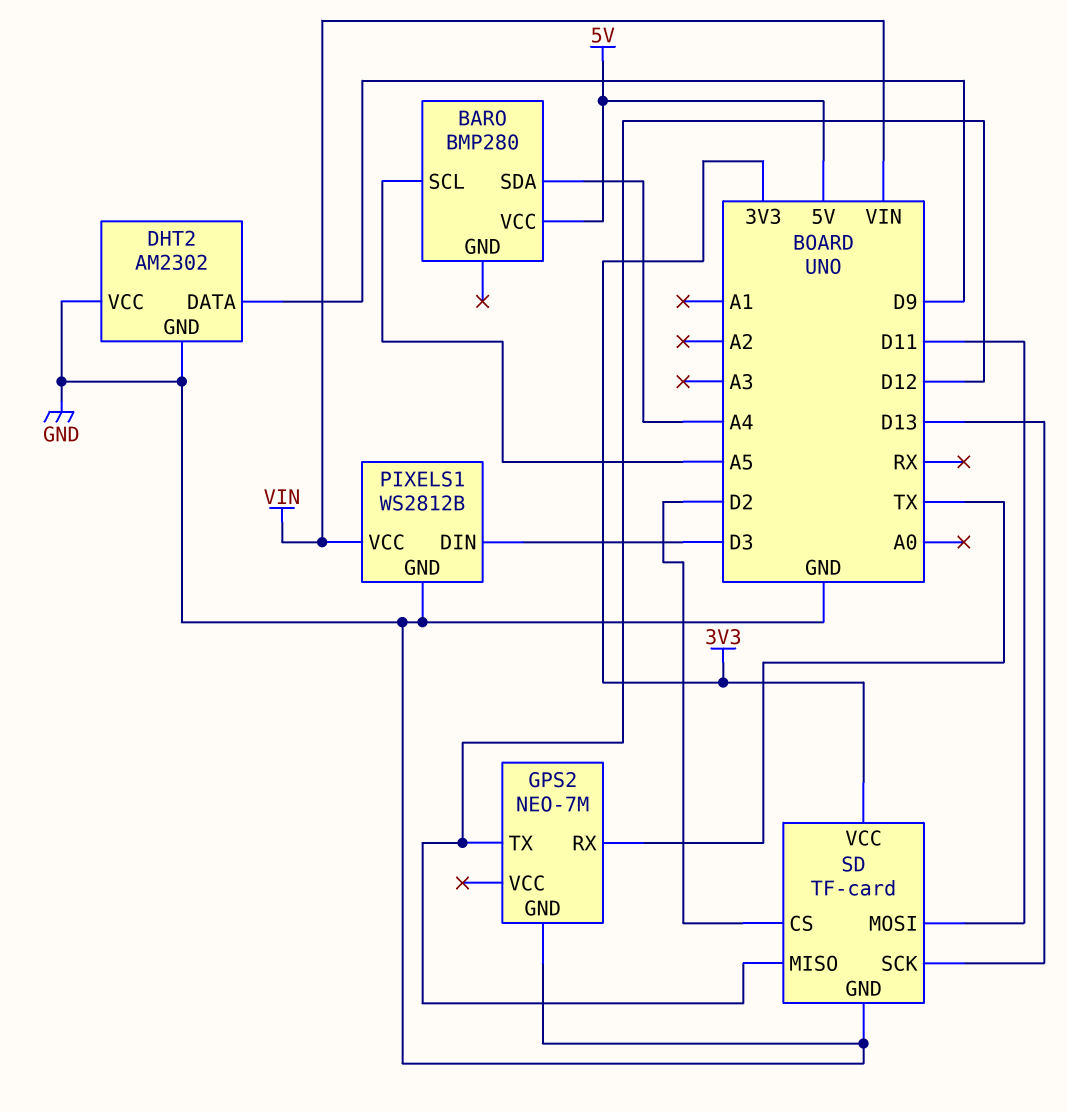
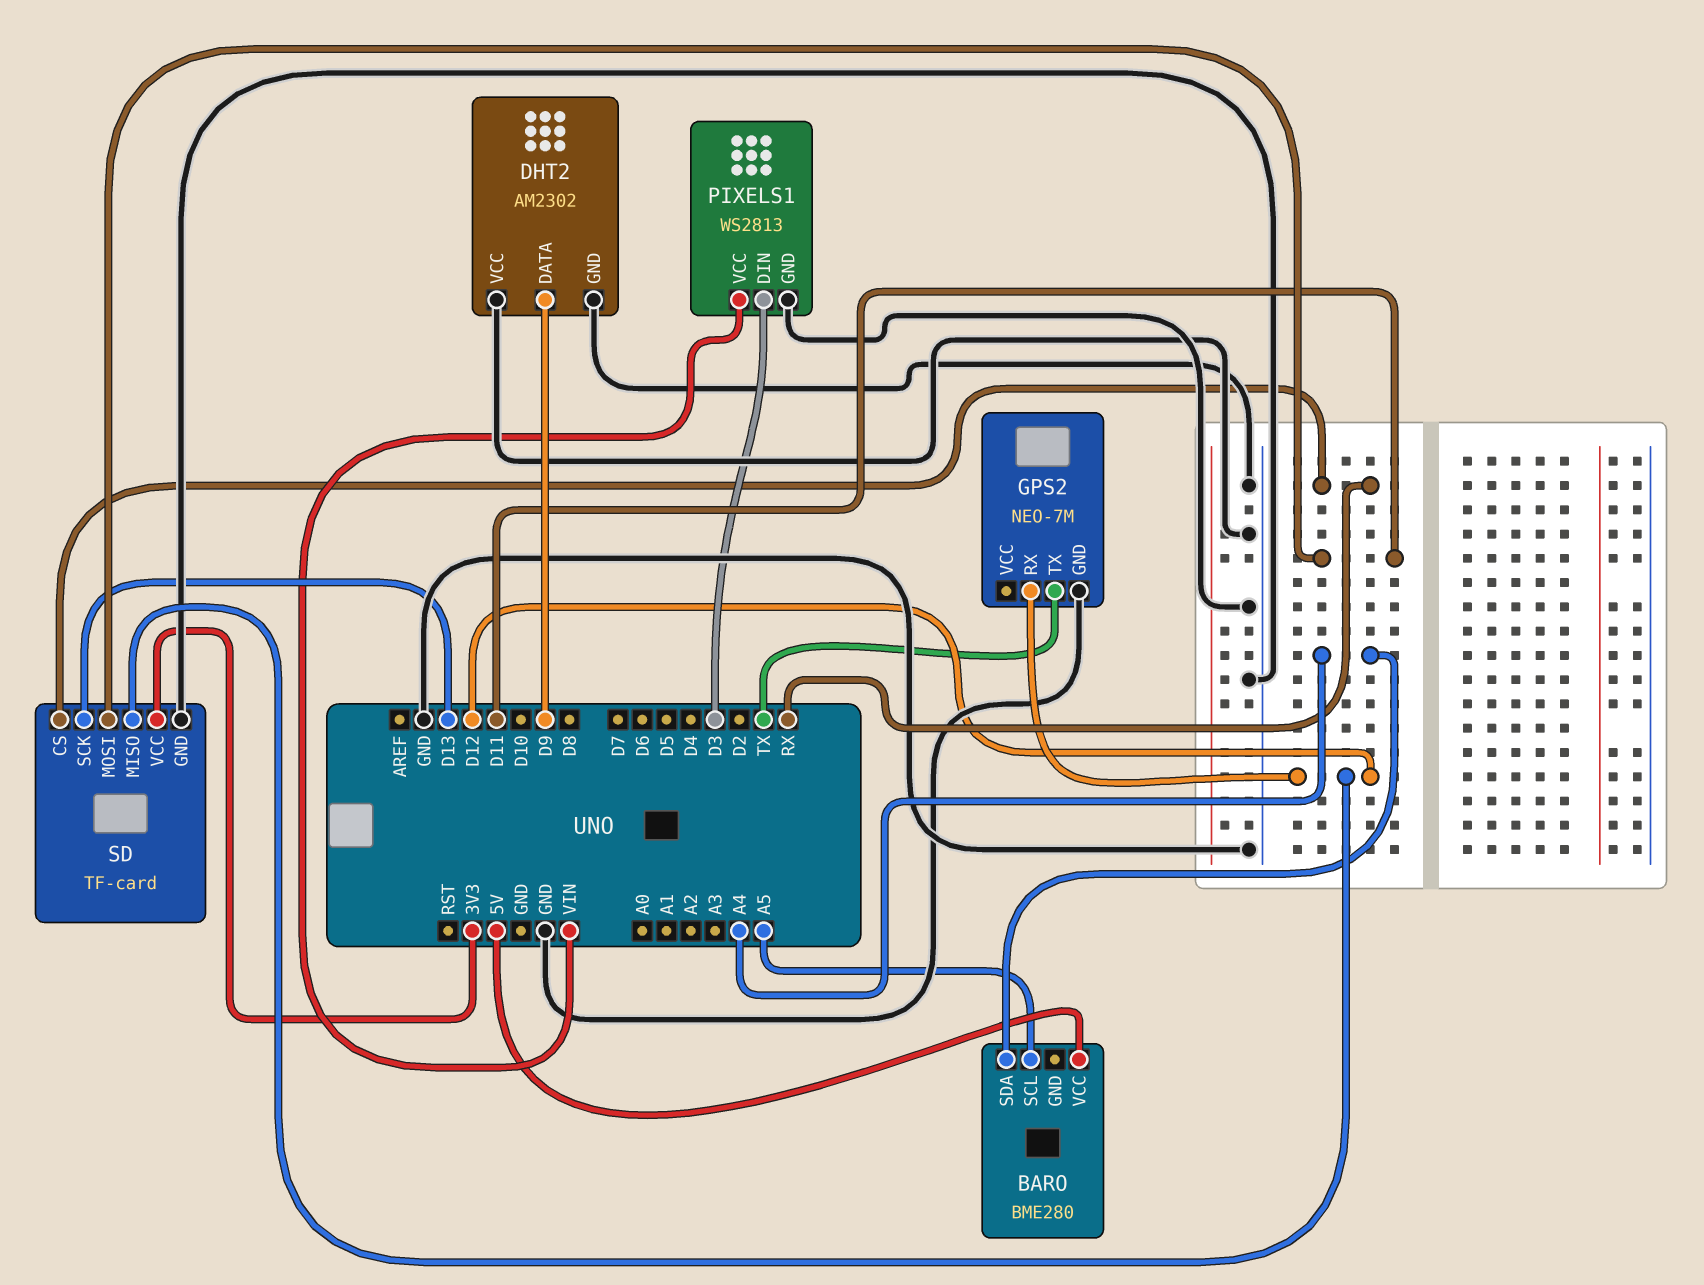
BARO: BMP280 -> BME280
GPS2 pin RX: TX -> D12
GPS2 pin TX: D12 -> TX
PIXELS1: WS2812B -> WS2813
SD pin CS: D2 -> RX

